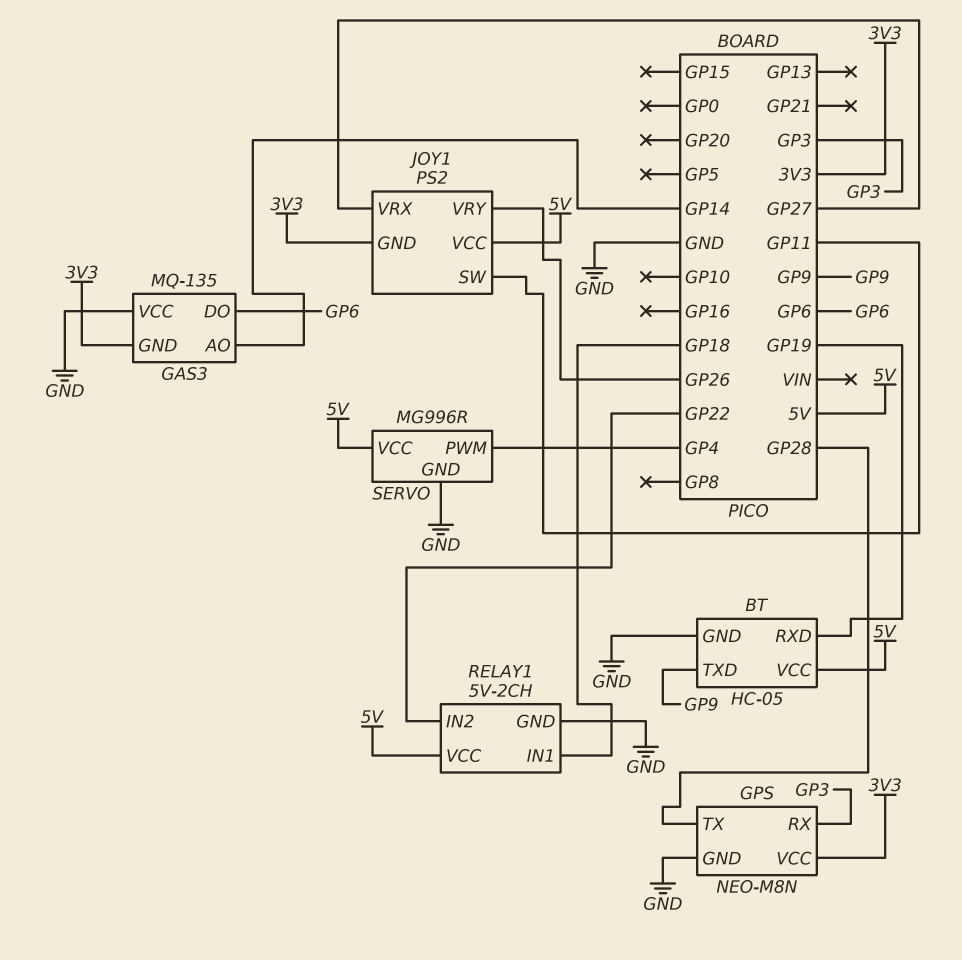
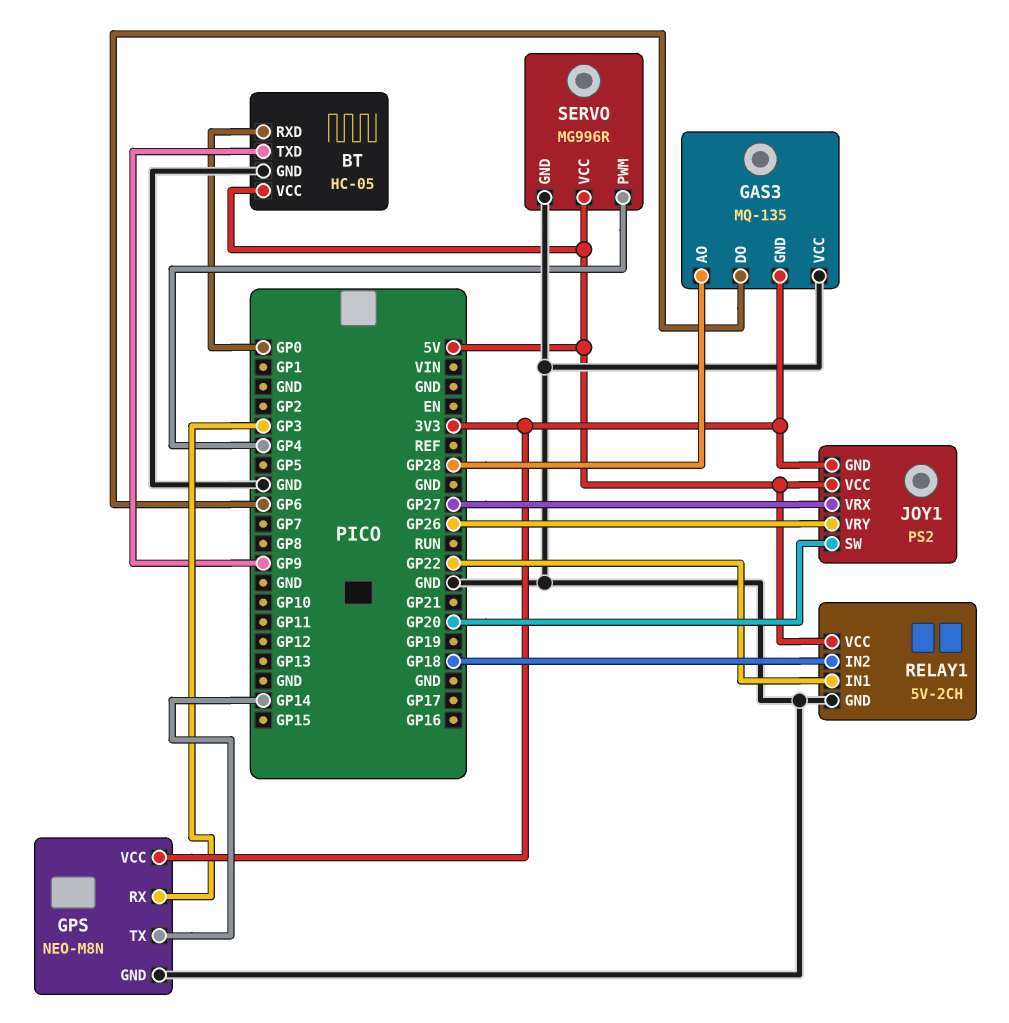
BT pin RXD: GP19 -> GP0
GAS3 pin AO: GP14 -> GP28
GPS pin TX: GP28 -> GP14
JOY1 pin SW: GP11 -> GP20
RELAY1 pin IN1: GP18 -> GP22
RELAY1 pin IN2: GP22 -> GP18

